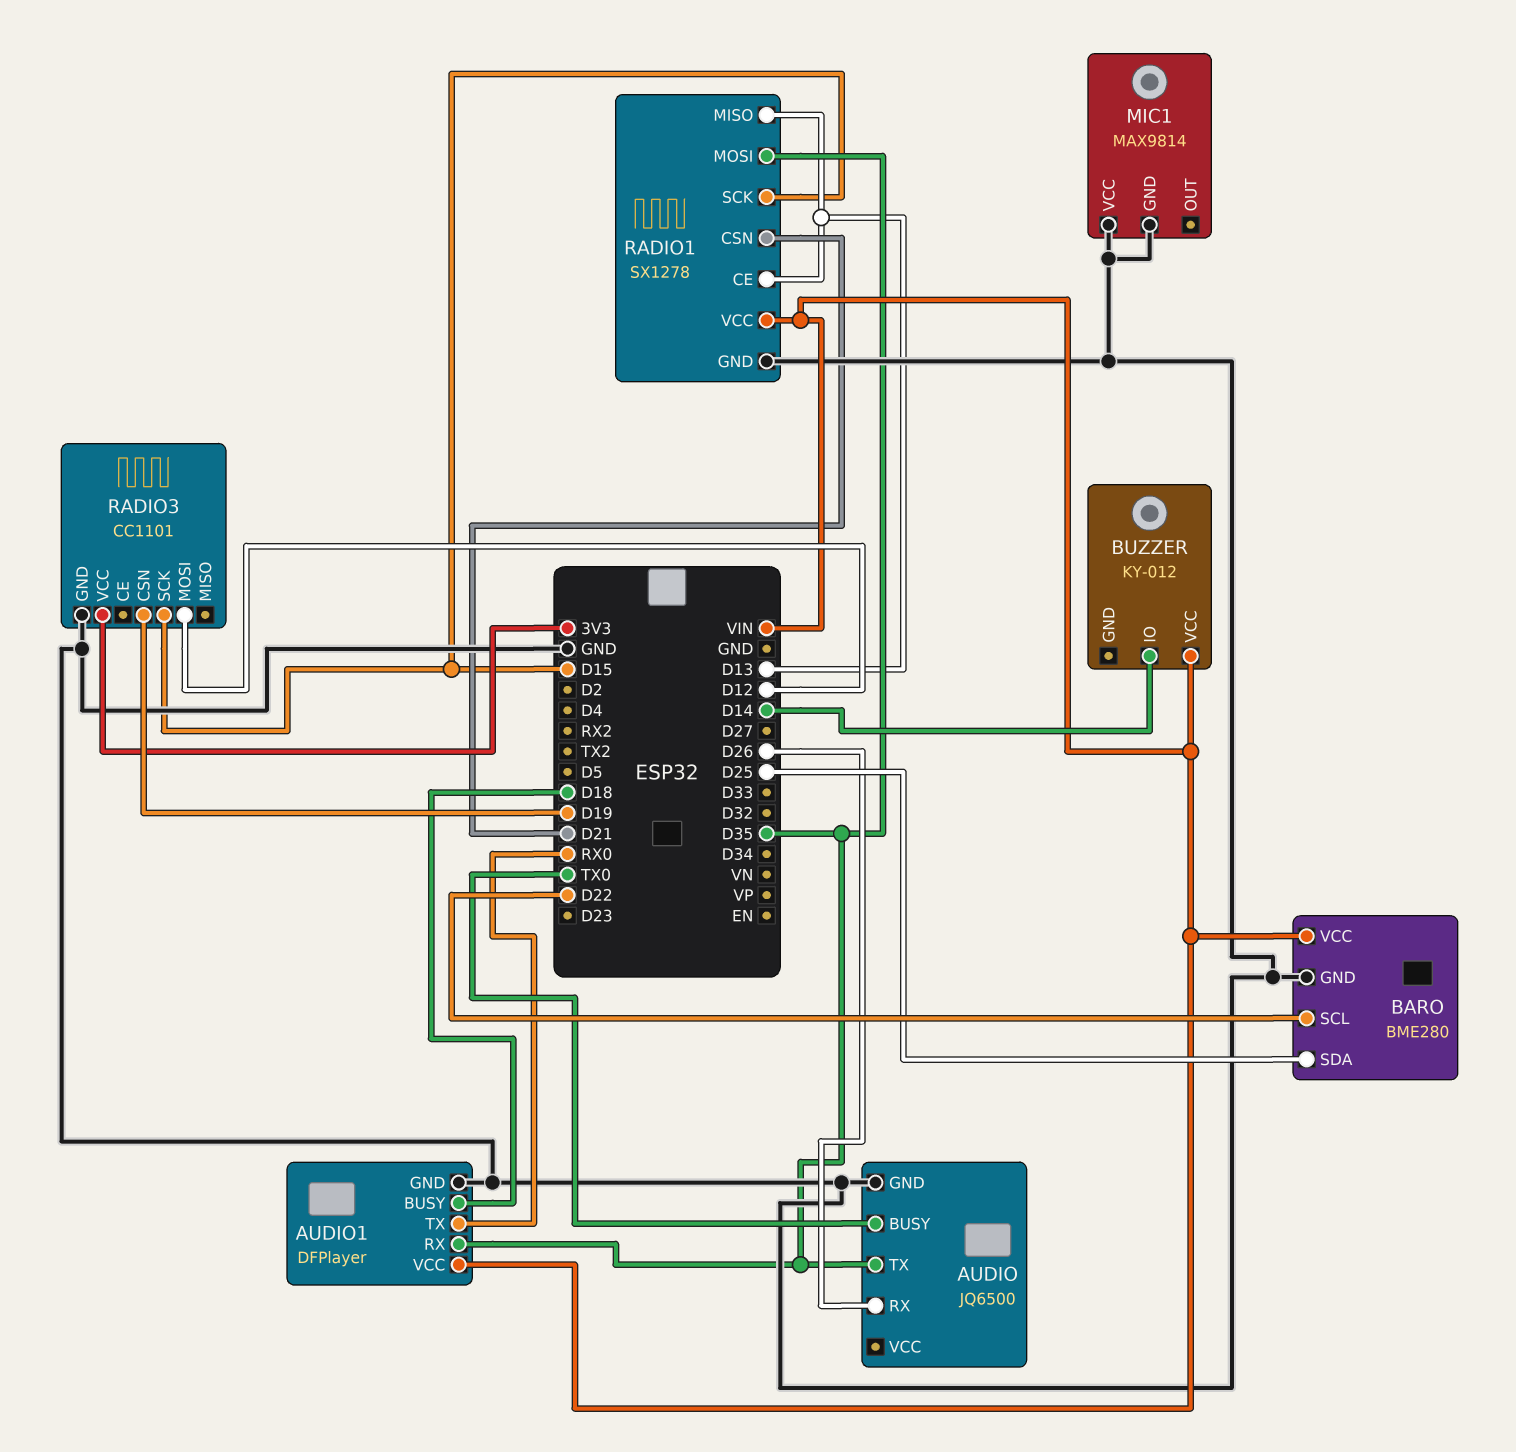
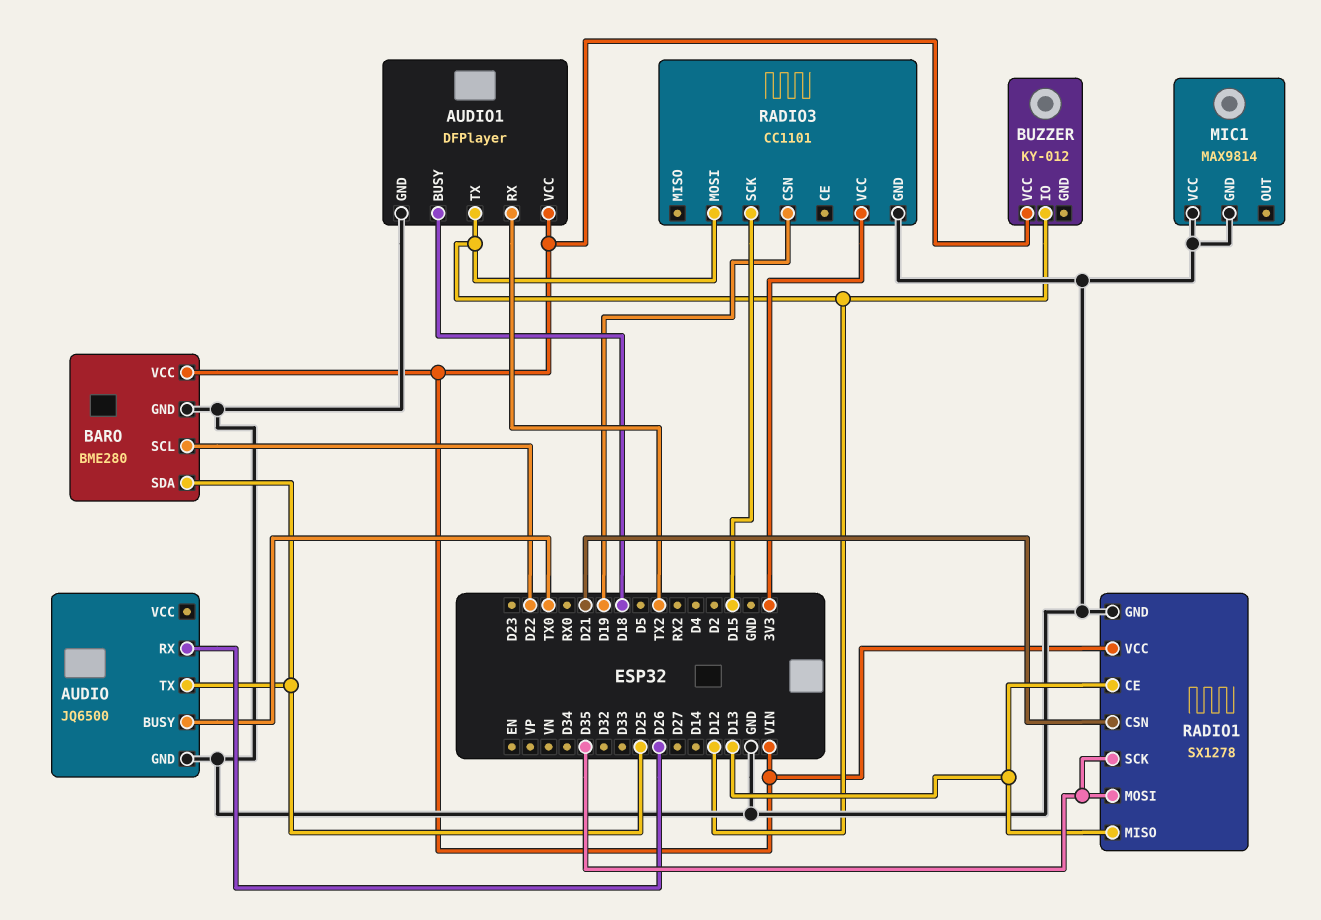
AUDIO pin TX: D35 -> D25
AUDIO1 pin RX: D35 -> TX2
AUDIO1 pin TX: RX0 -> D12
BUZZER pin IO: D14 -> D12
RADIO1 pin SCK: D15 -> D35

